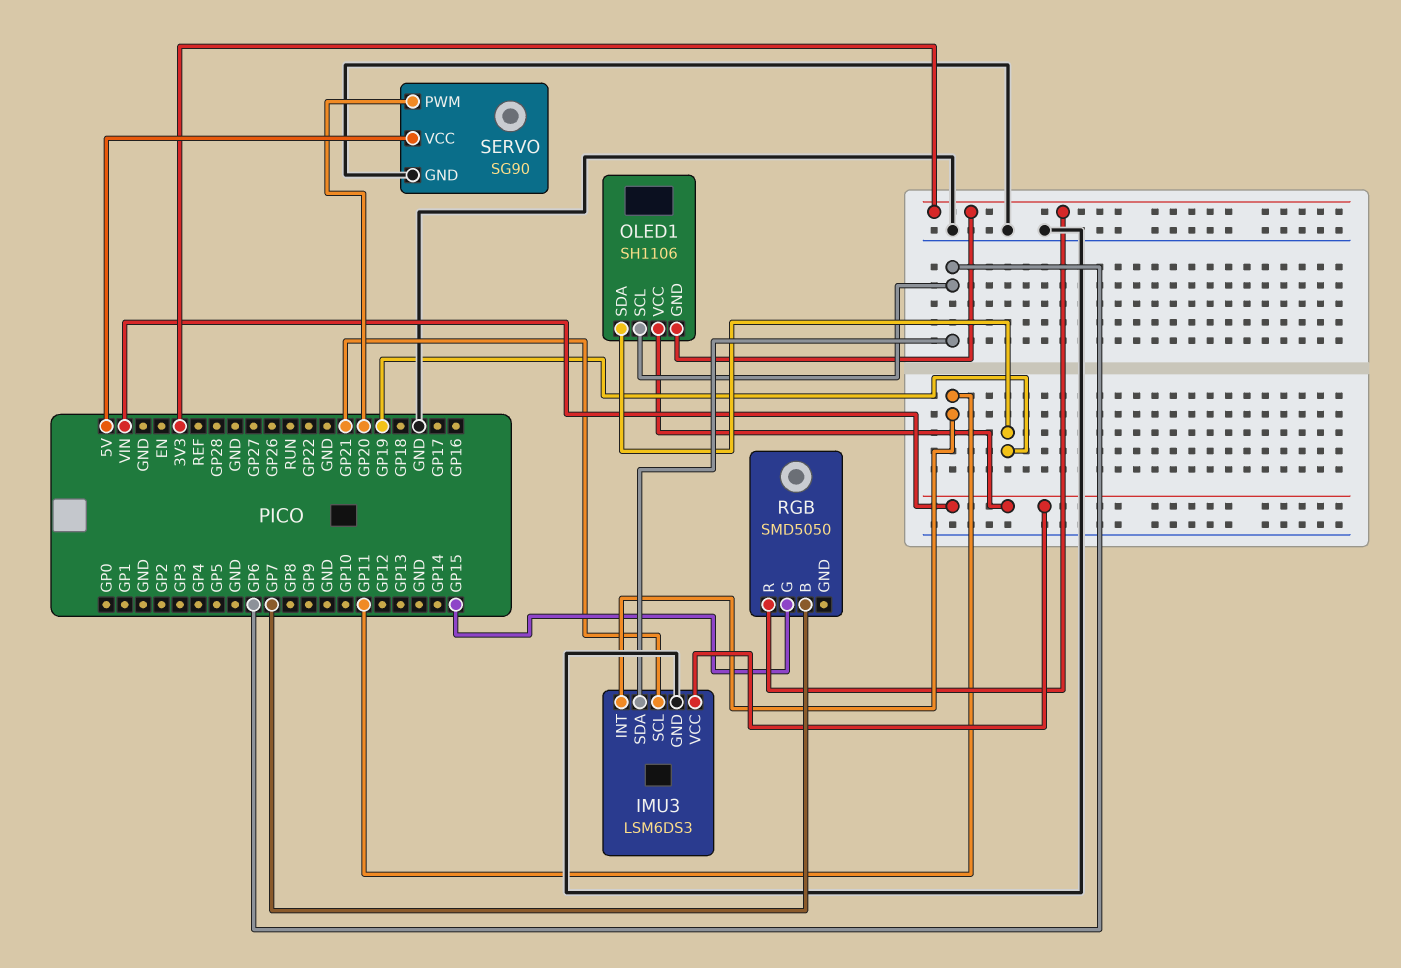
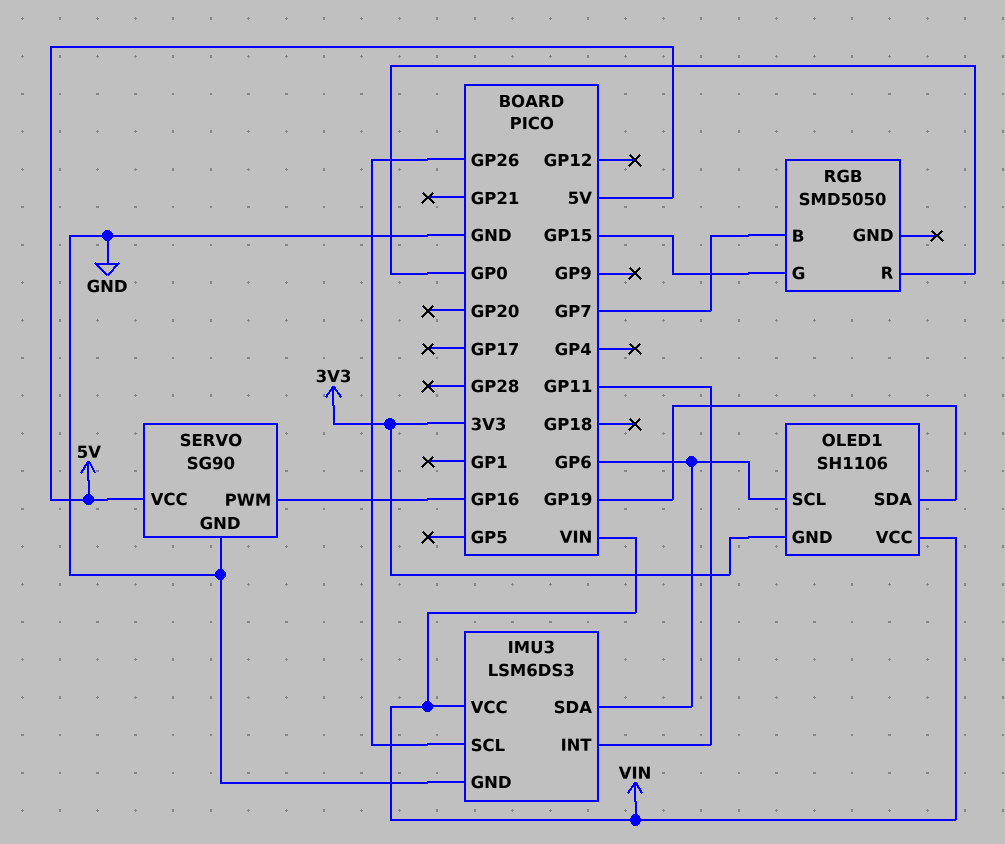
IMU3 pin SCL: GP21 -> GP26
RGB pin R: 3V3 -> GP0
SERVO pin PWM: GP20 -> GP16

